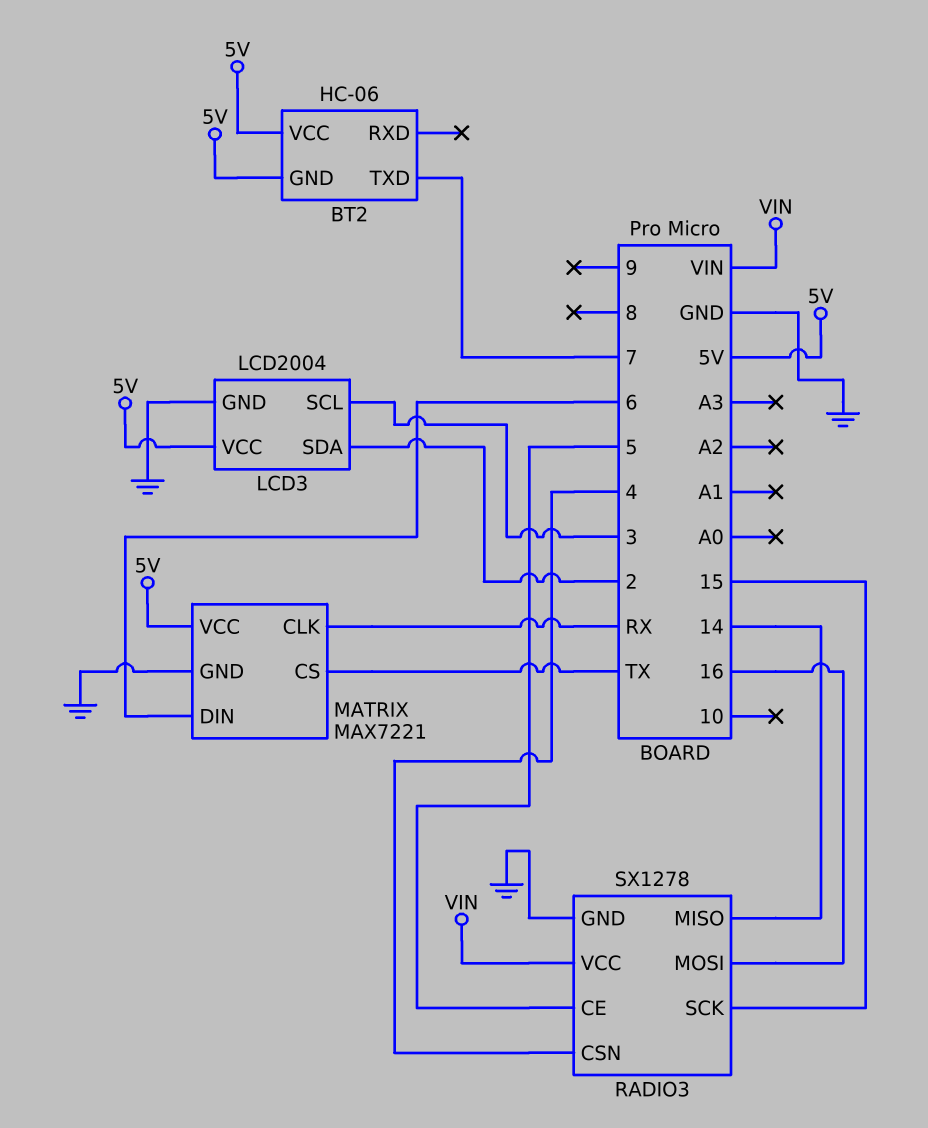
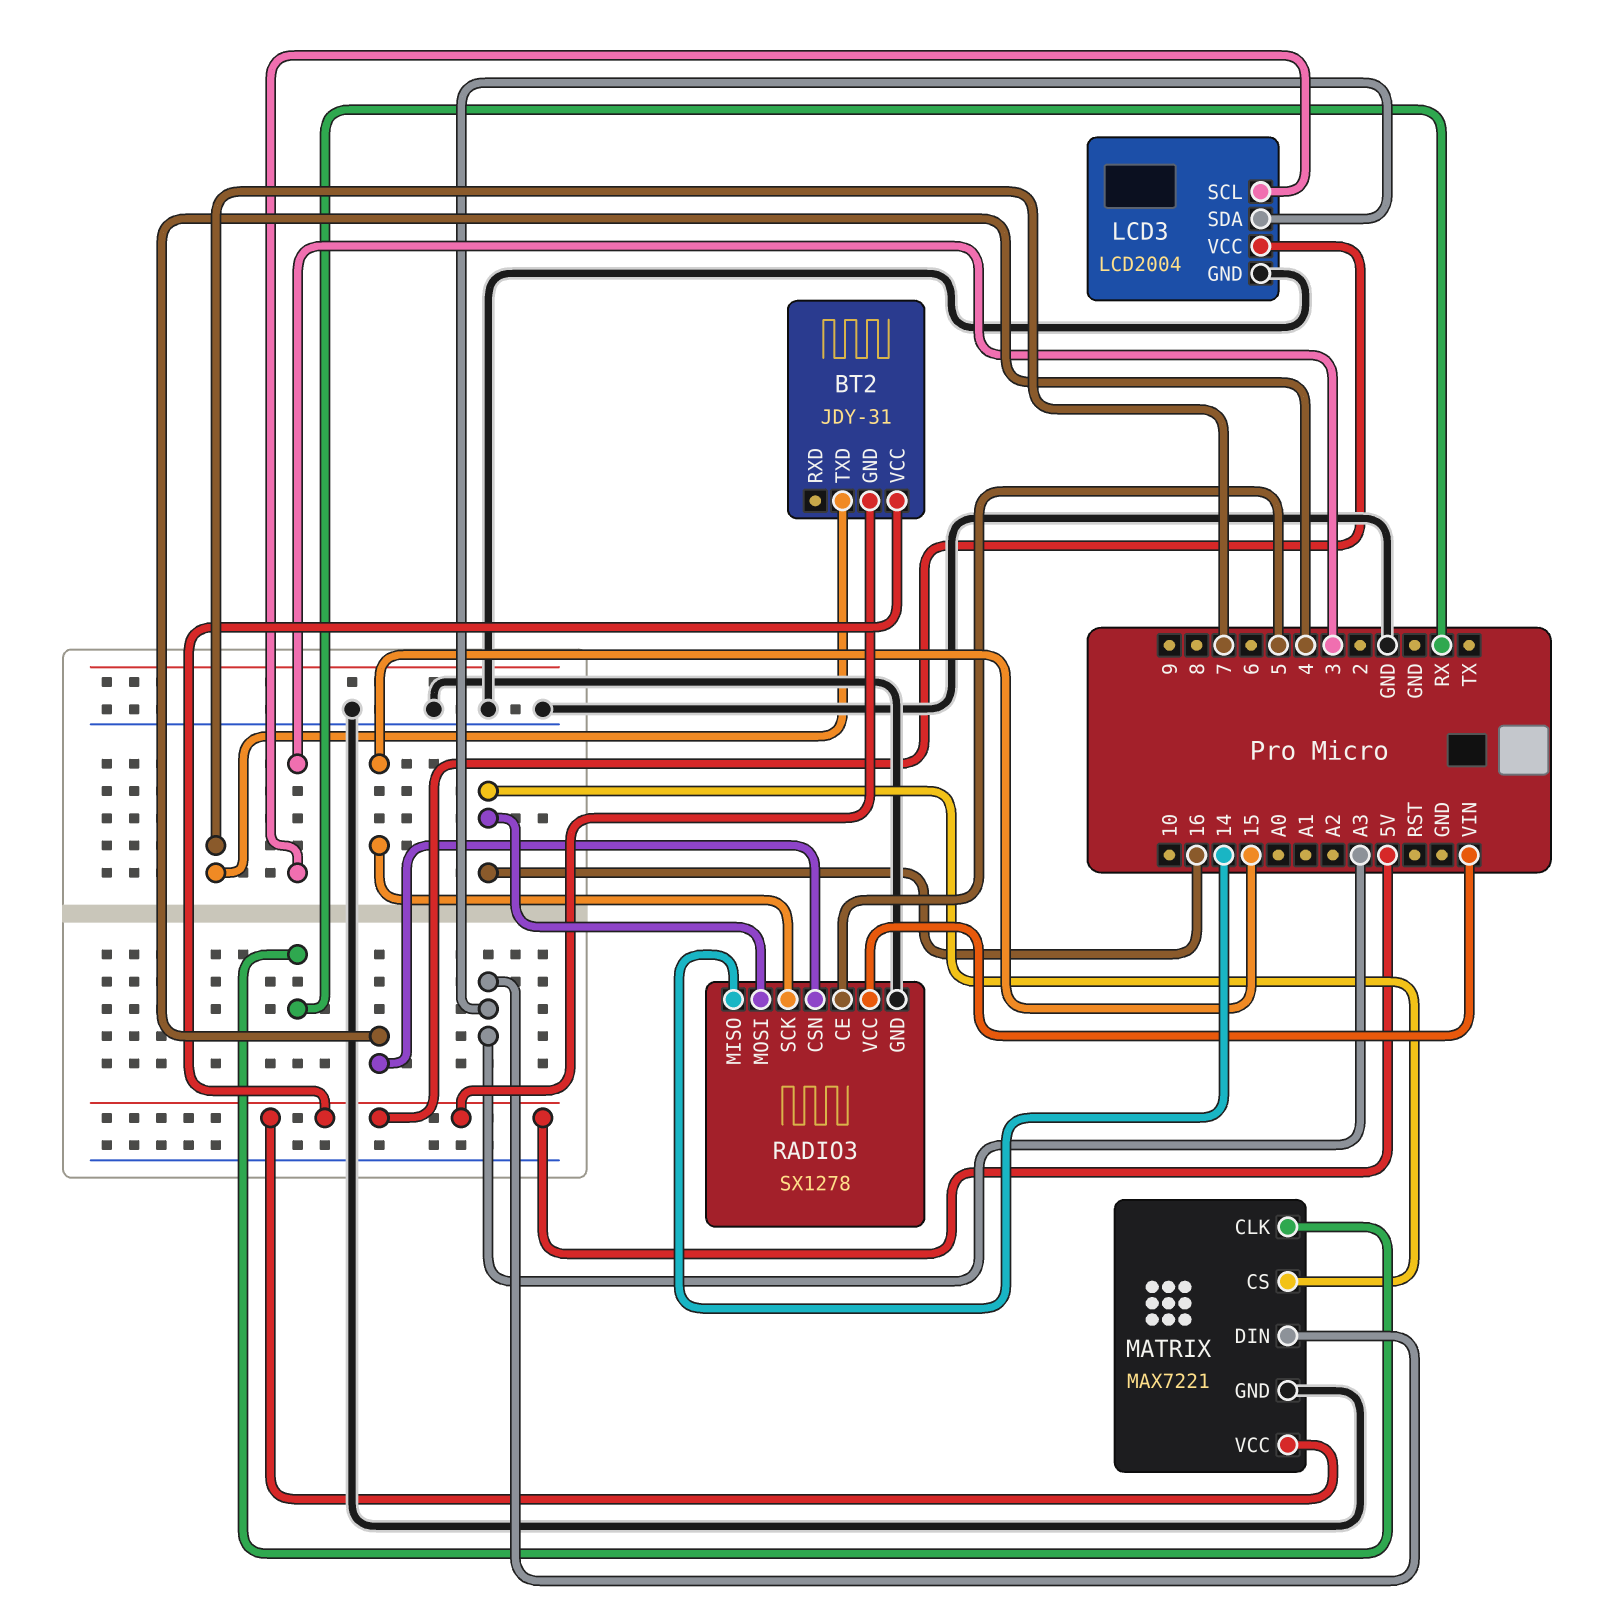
BT2: HC-06 -> JDY-31
LCD3 pin SDA: 2 -> A3
MATRIX pin CS: TX -> 16
MATRIX pin DIN: 6 -> A3

